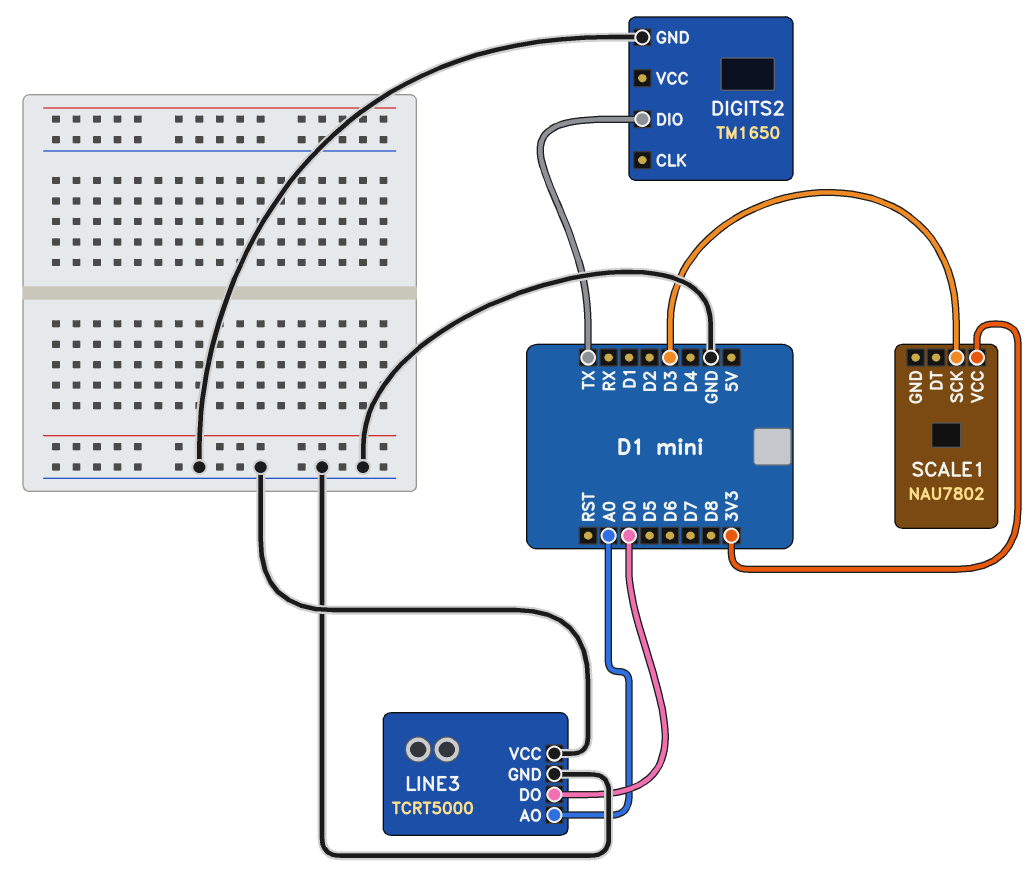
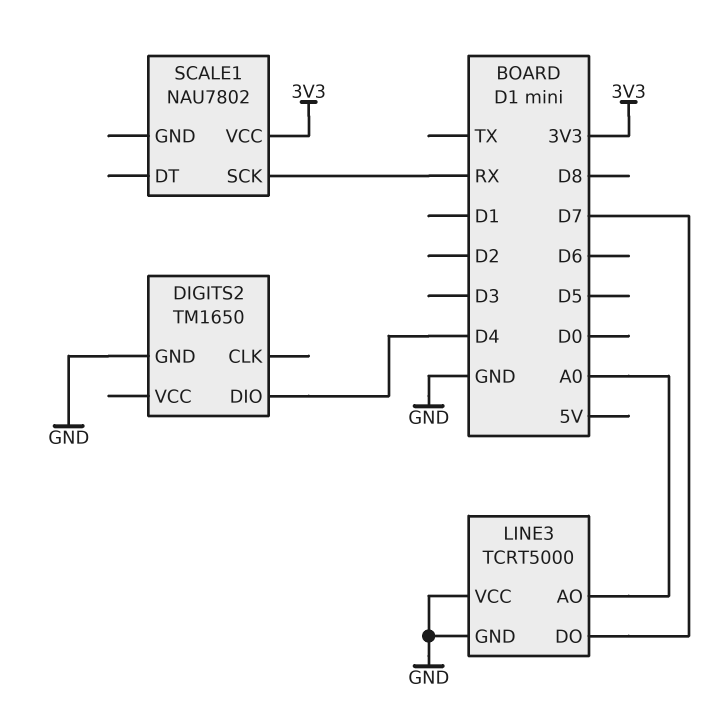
DIGITS2 pin DIO: TX -> D4
LINE3 pin DO: D0 -> D7
SCALE1 pin SCK: D3 -> RX

